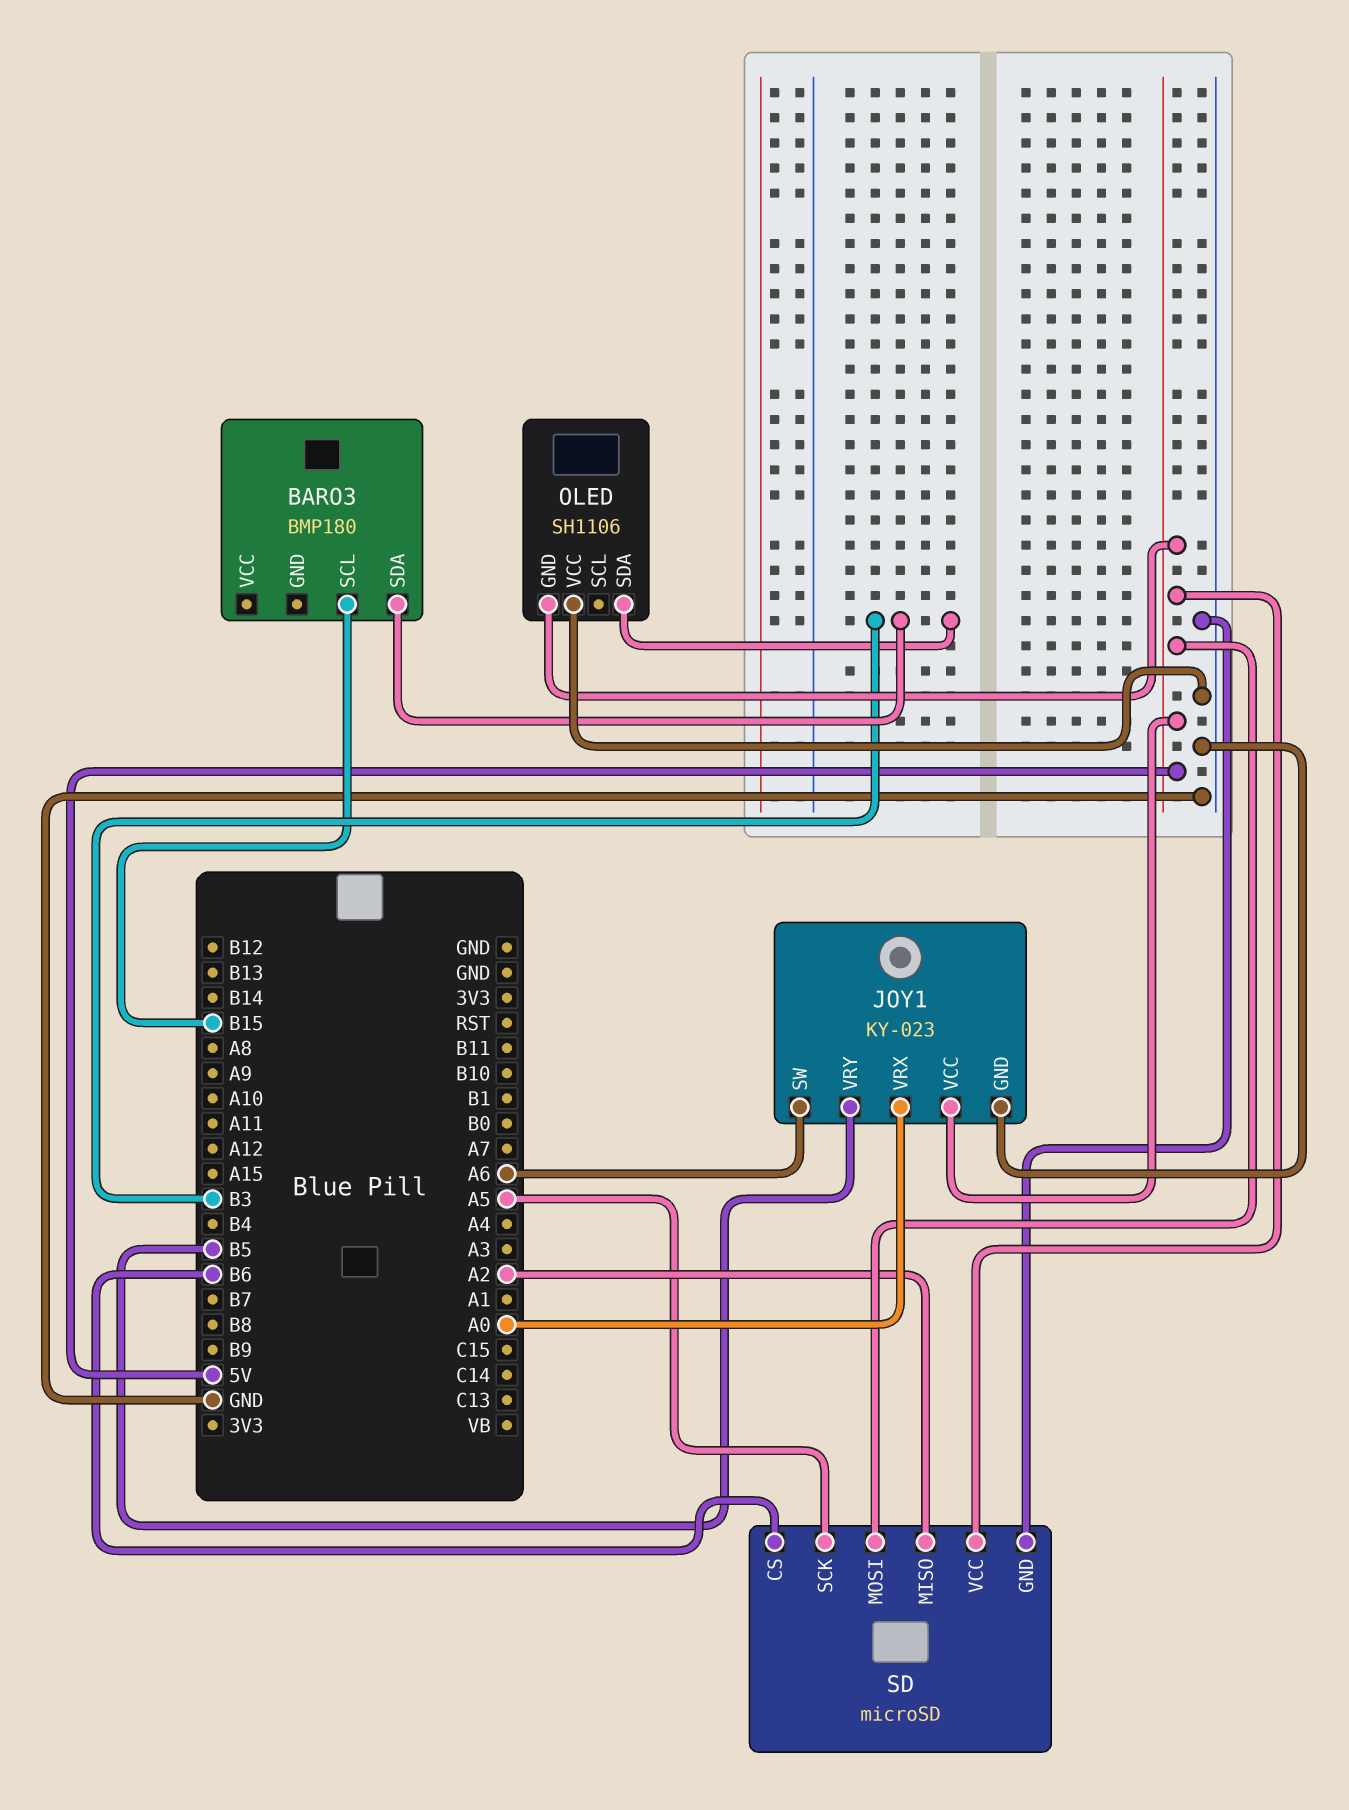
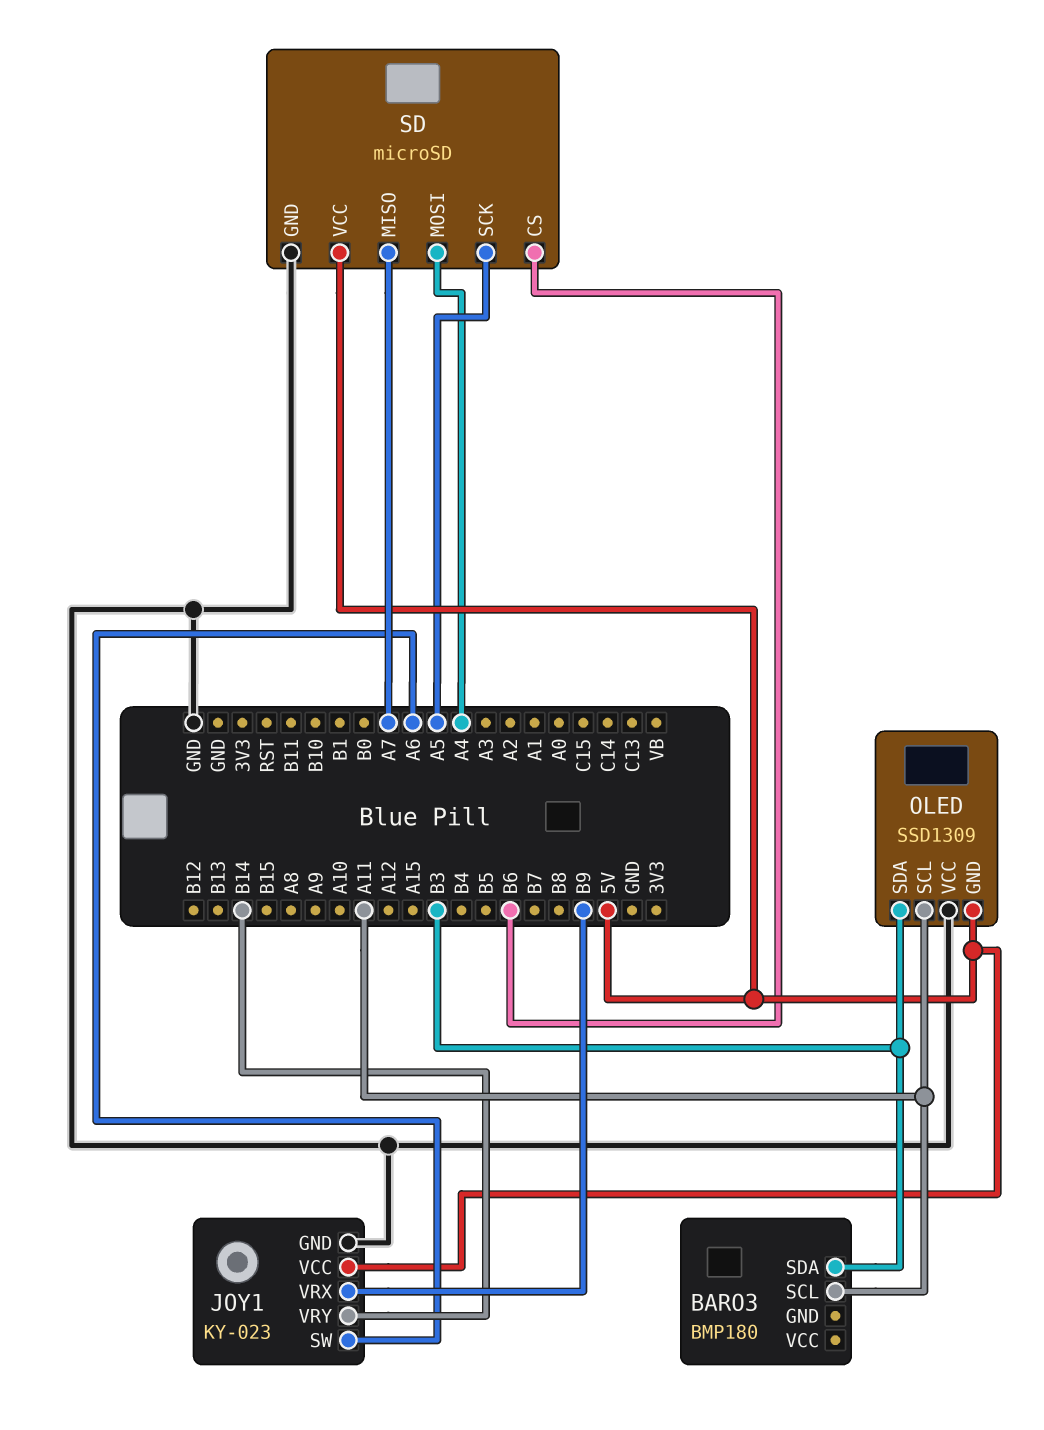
BARO3 pin SCL: B15 -> A11
JOY1 pin VRX: A0 -> B9
JOY1 pin VRY: B5 -> B14
OLED: SH1106 -> SSD1309
OLED pin SCL: none -> A11
SD pin MISO: A2 -> A7
SD pin MOSI: 5V -> A4

